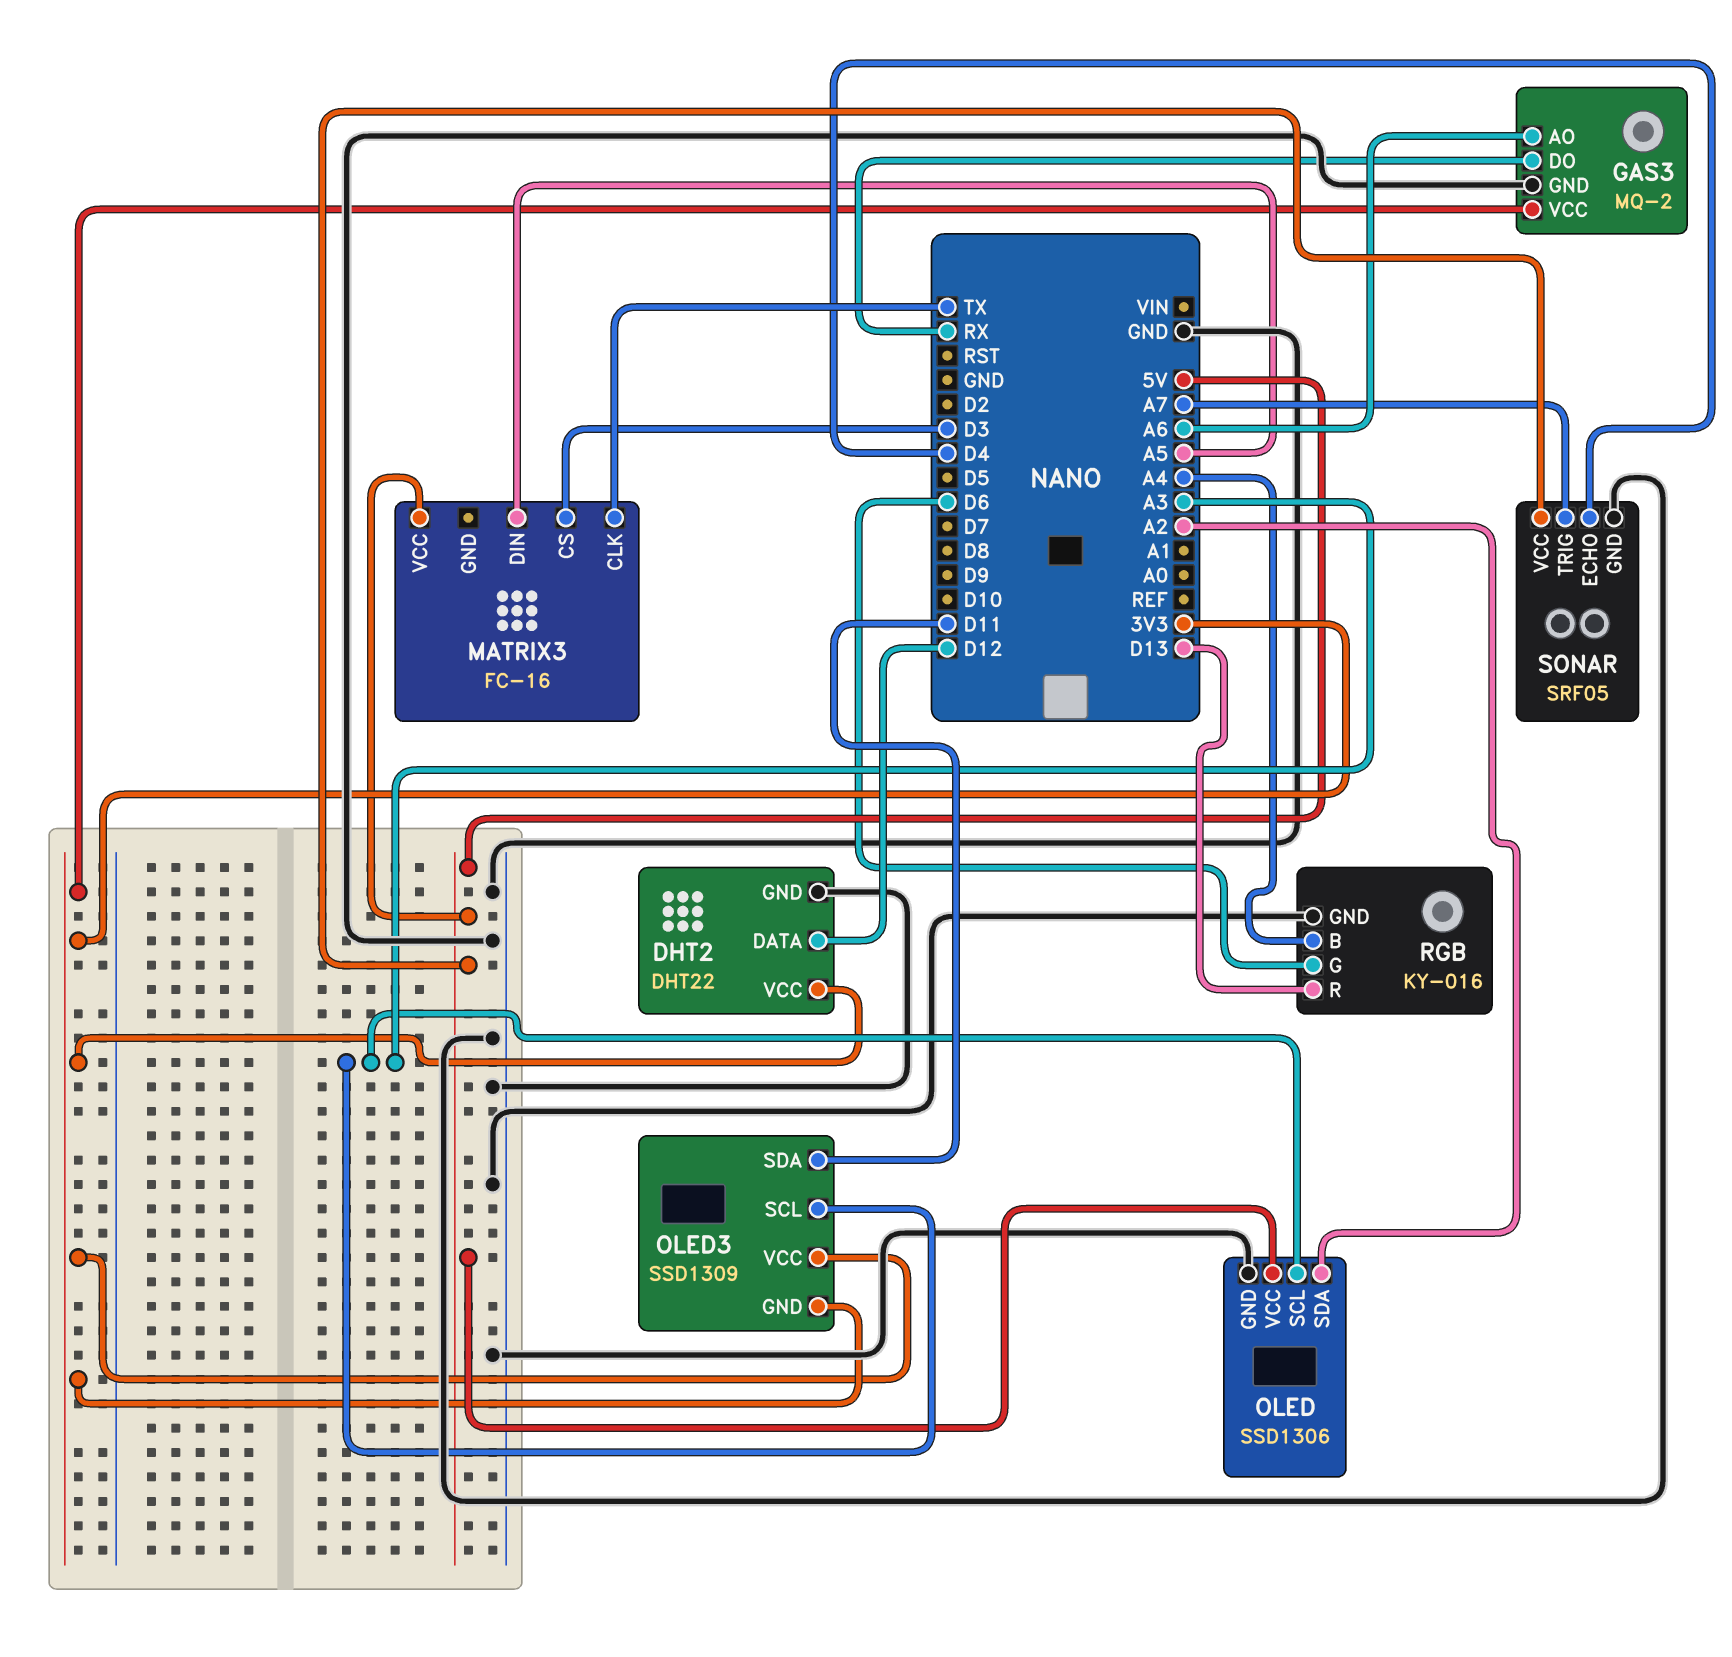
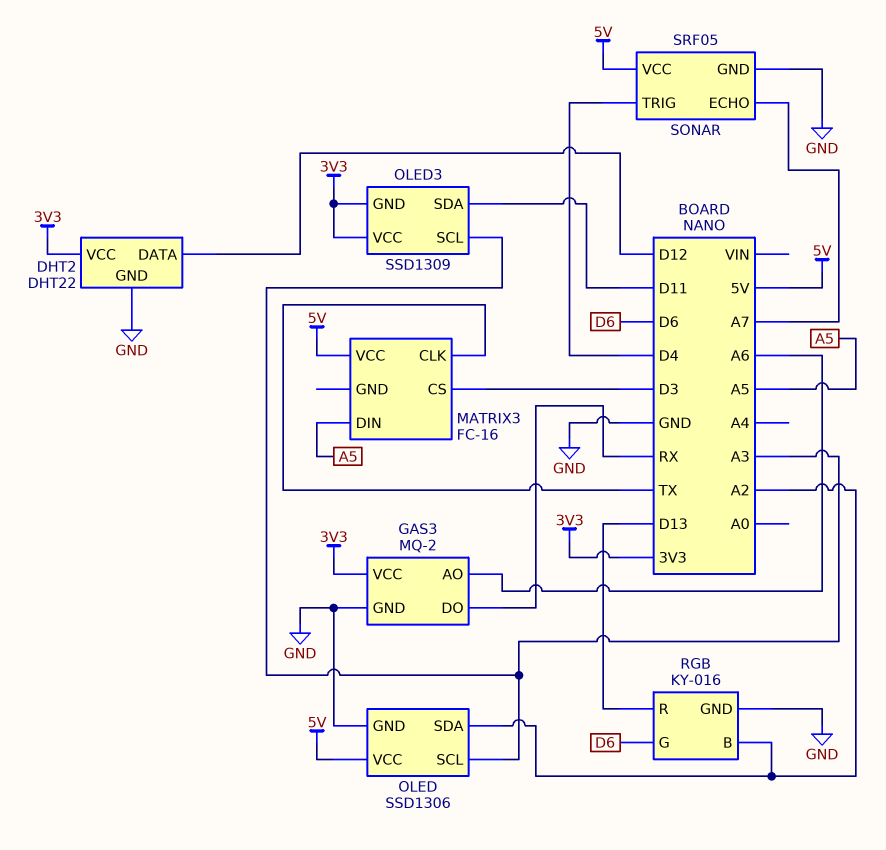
RGB pin B: A4 -> A2
SONAR pin ECHO: D4 -> A7
SONAR pin TRIG: A7 -> D4

